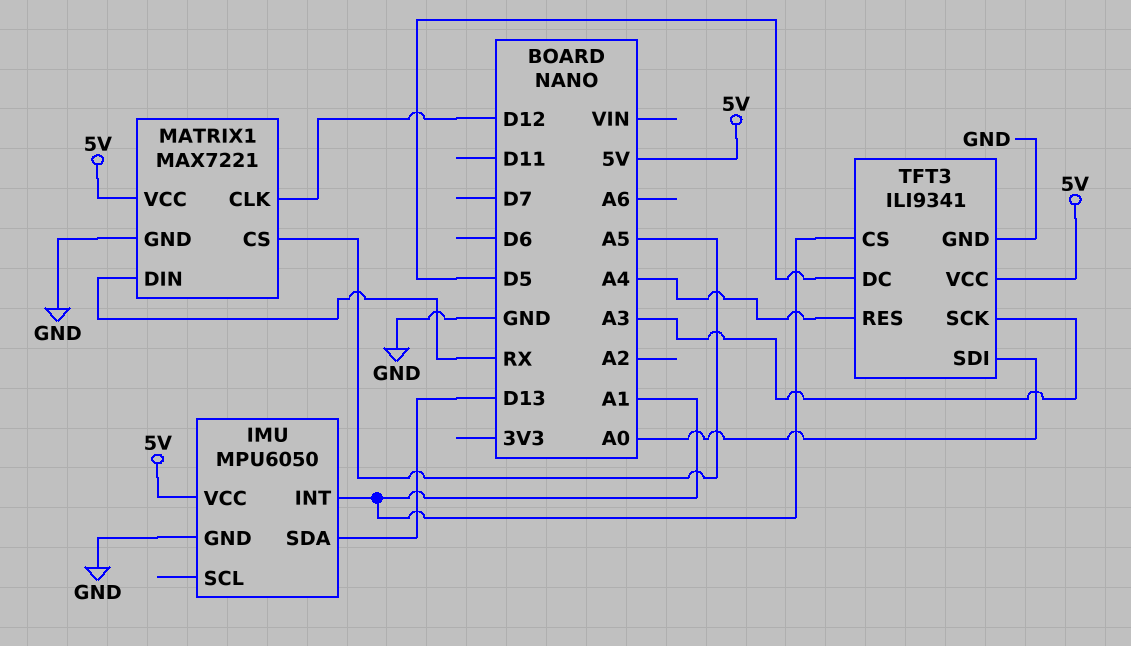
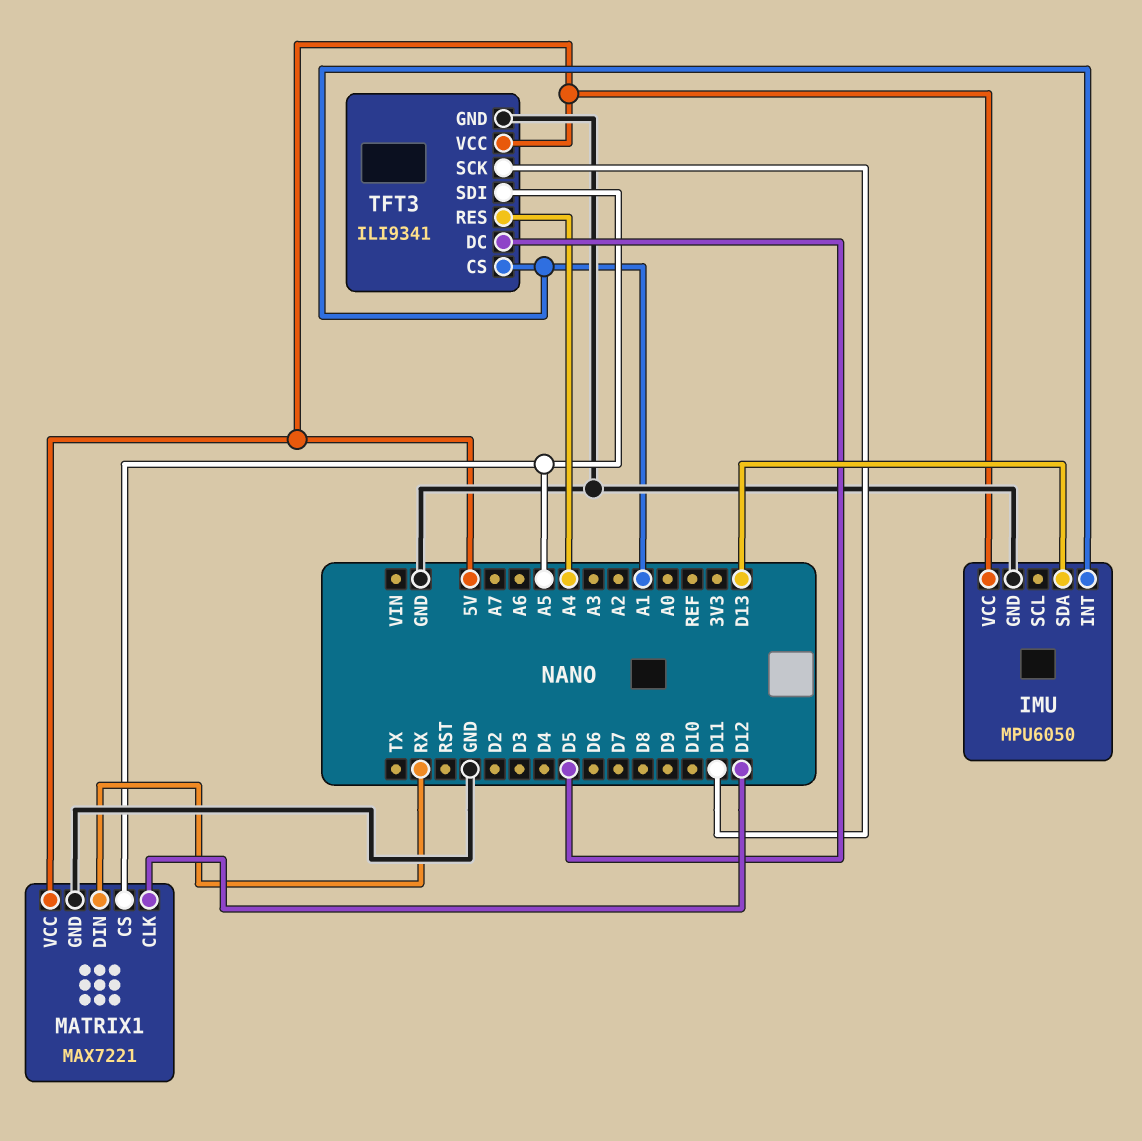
TFT3 pin SCK: A3 -> D11
TFT3 pin SDI: A0 -> A5

